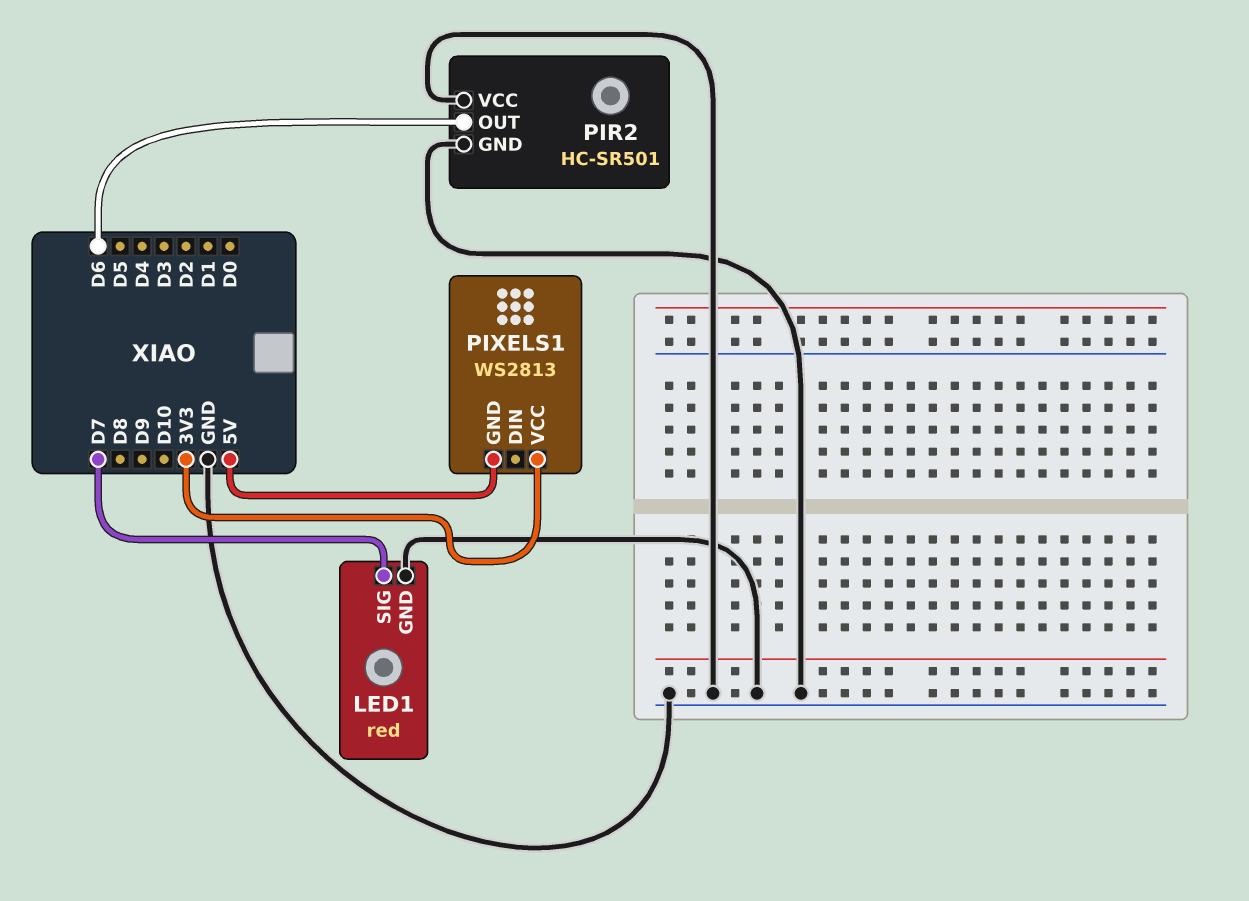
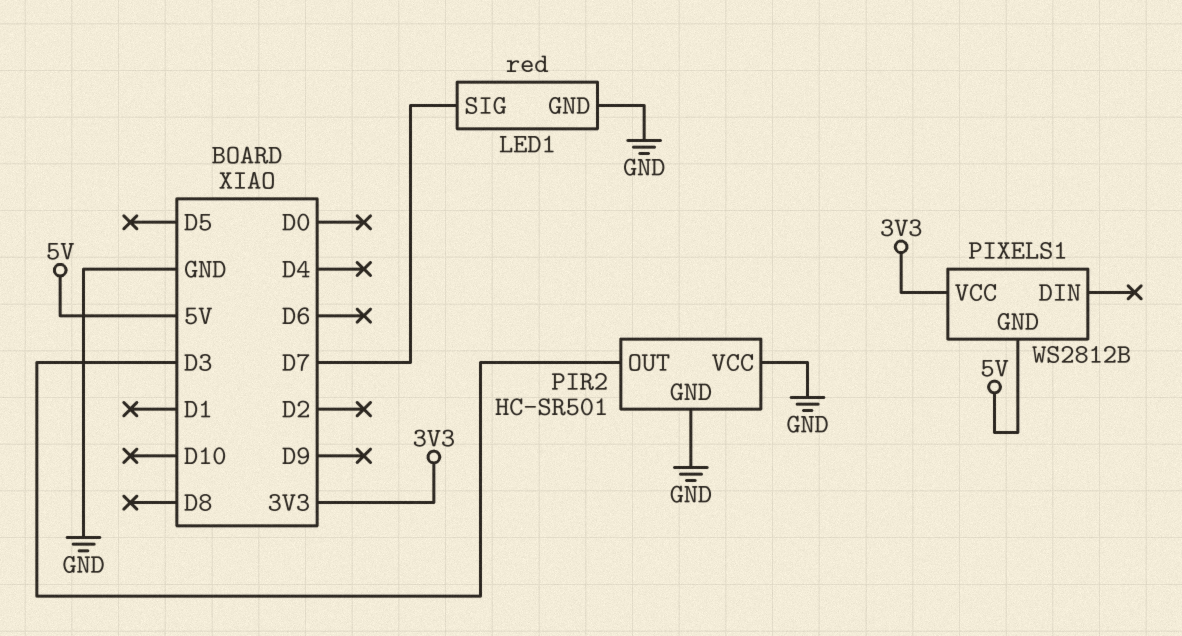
PIR2 pin OUT: D6 -> D3
PIXELS1: WS2813 -> WS2812B

